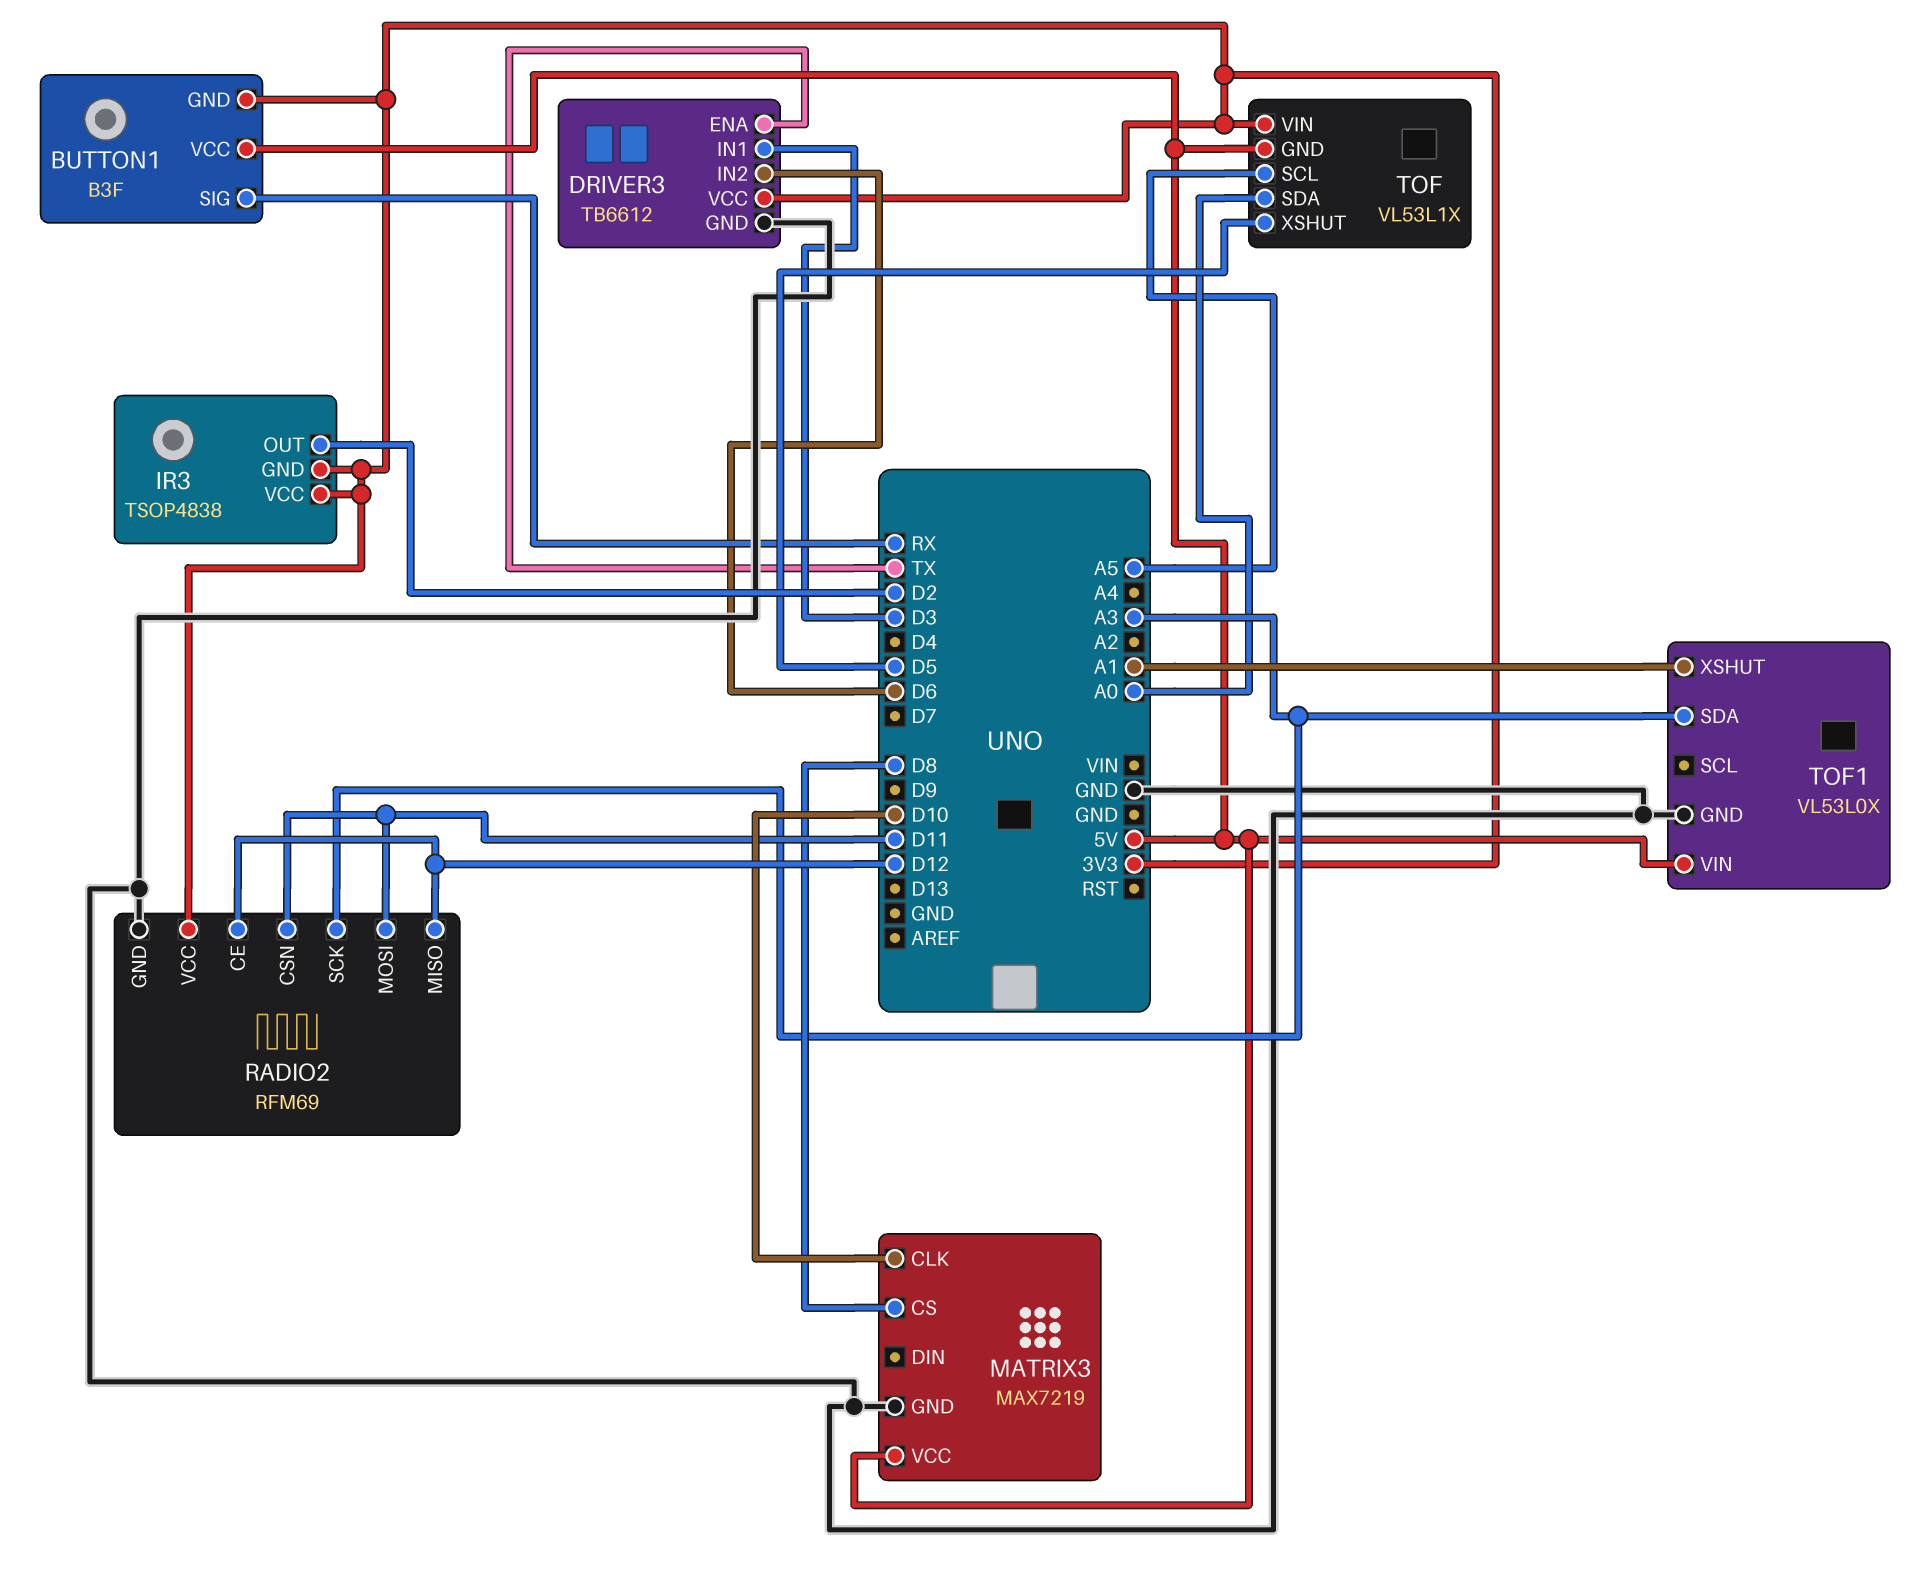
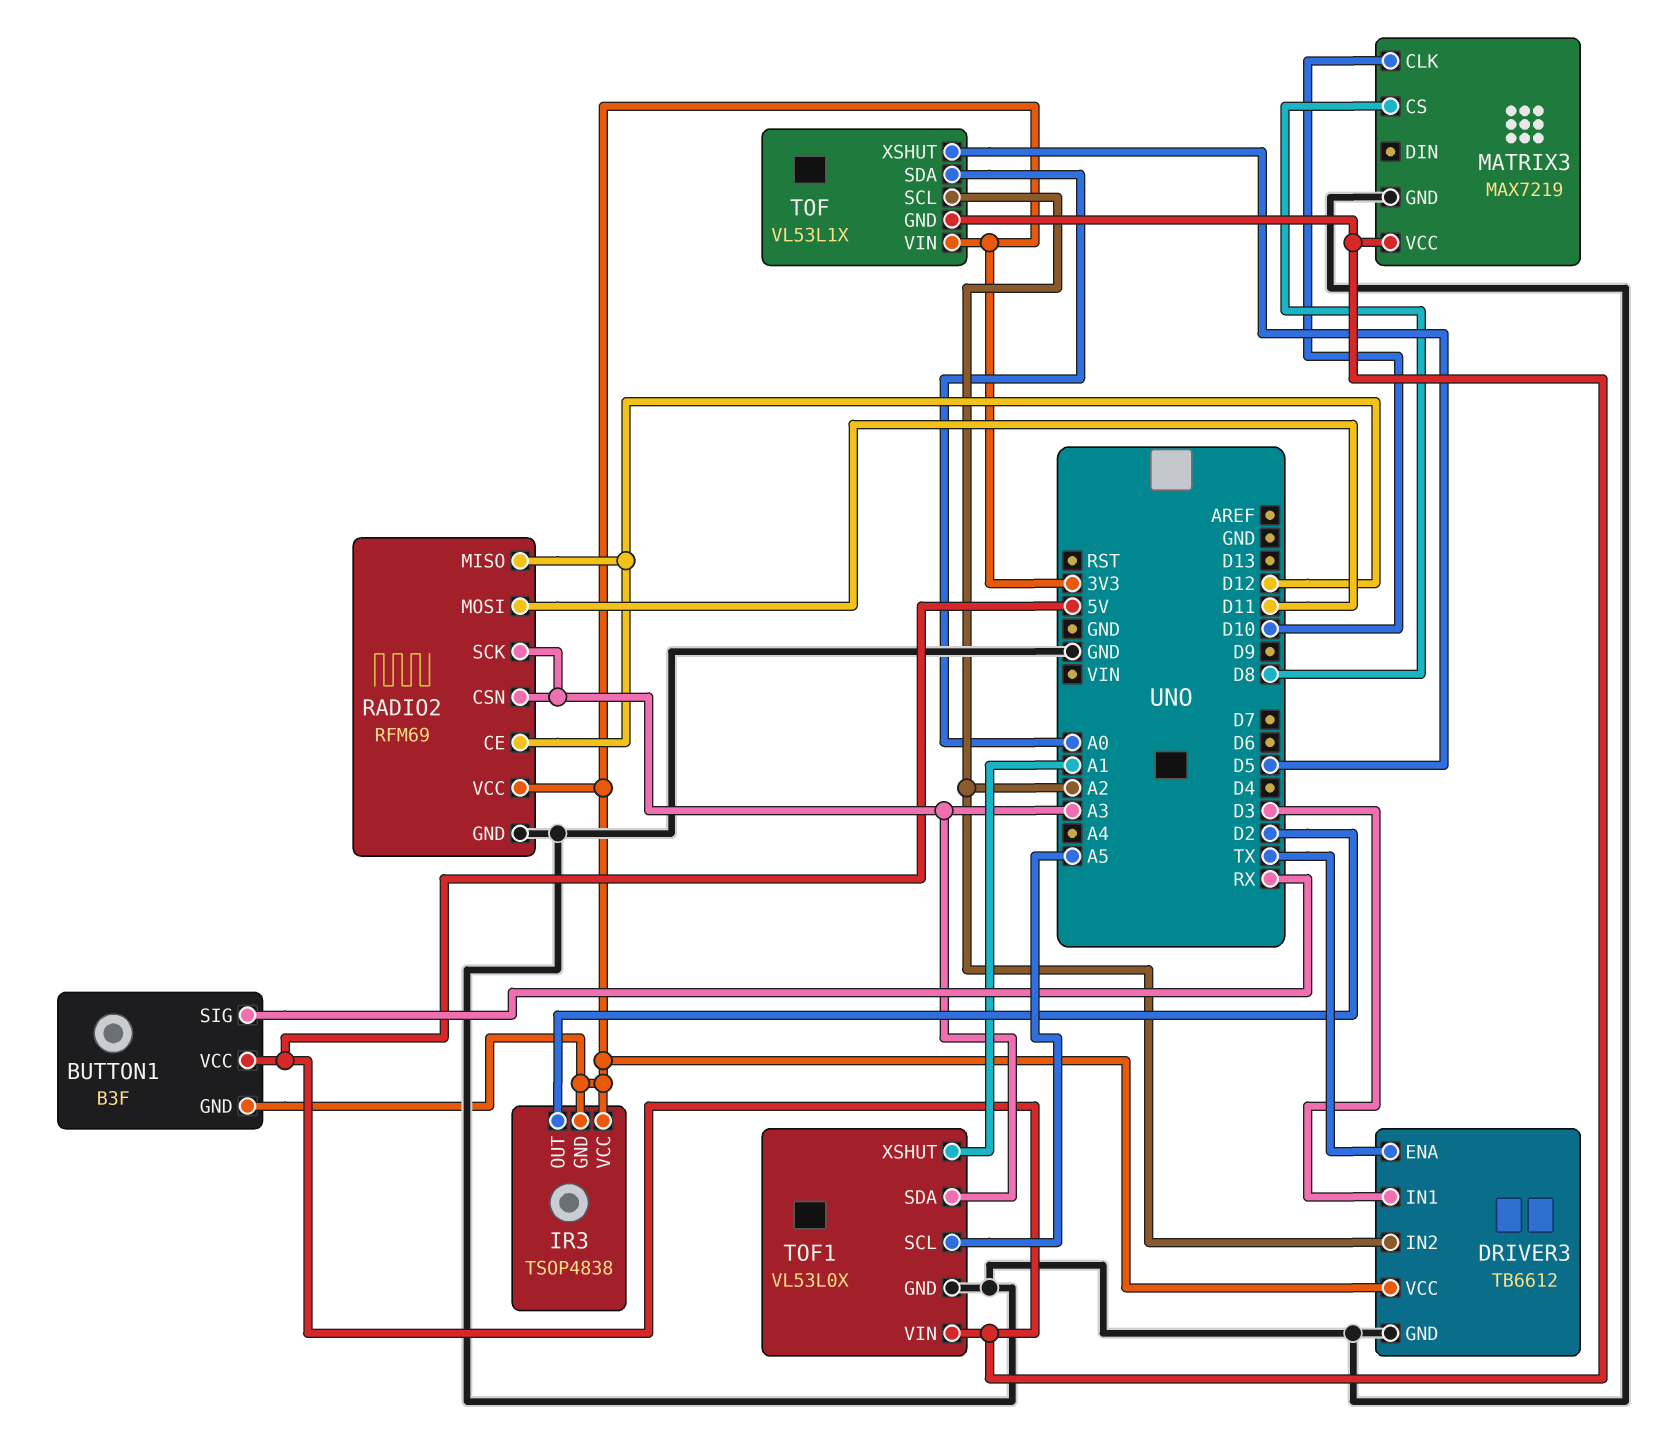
DRIVER3 pin IN2: D6 -> A2
RADIO2 pin CSN: D11 -> A3
TOF pin SCL: A5 -> A2
TOF1 pin SCL: none -> A5

